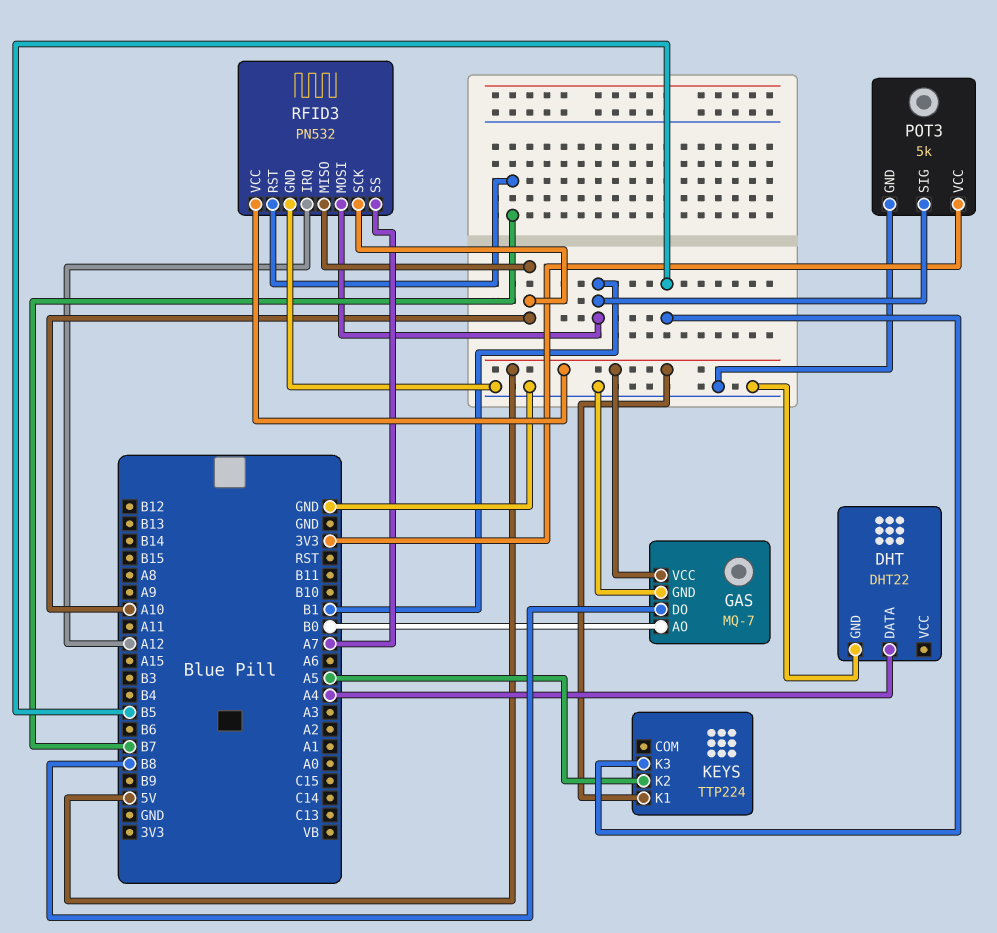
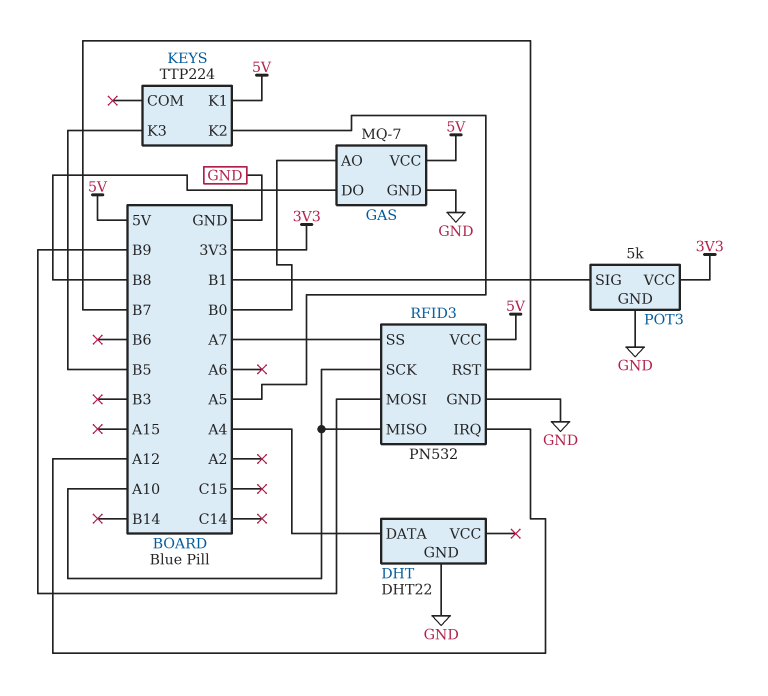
RFID3 pin MOSI: B1 -> B9

